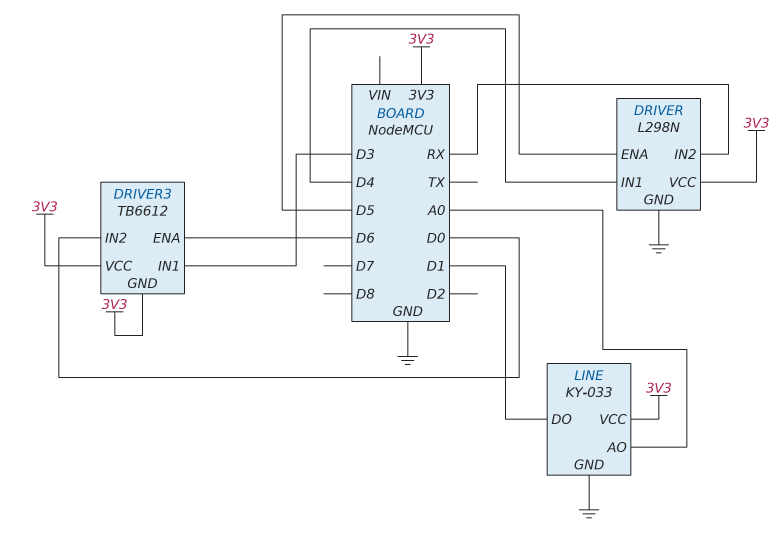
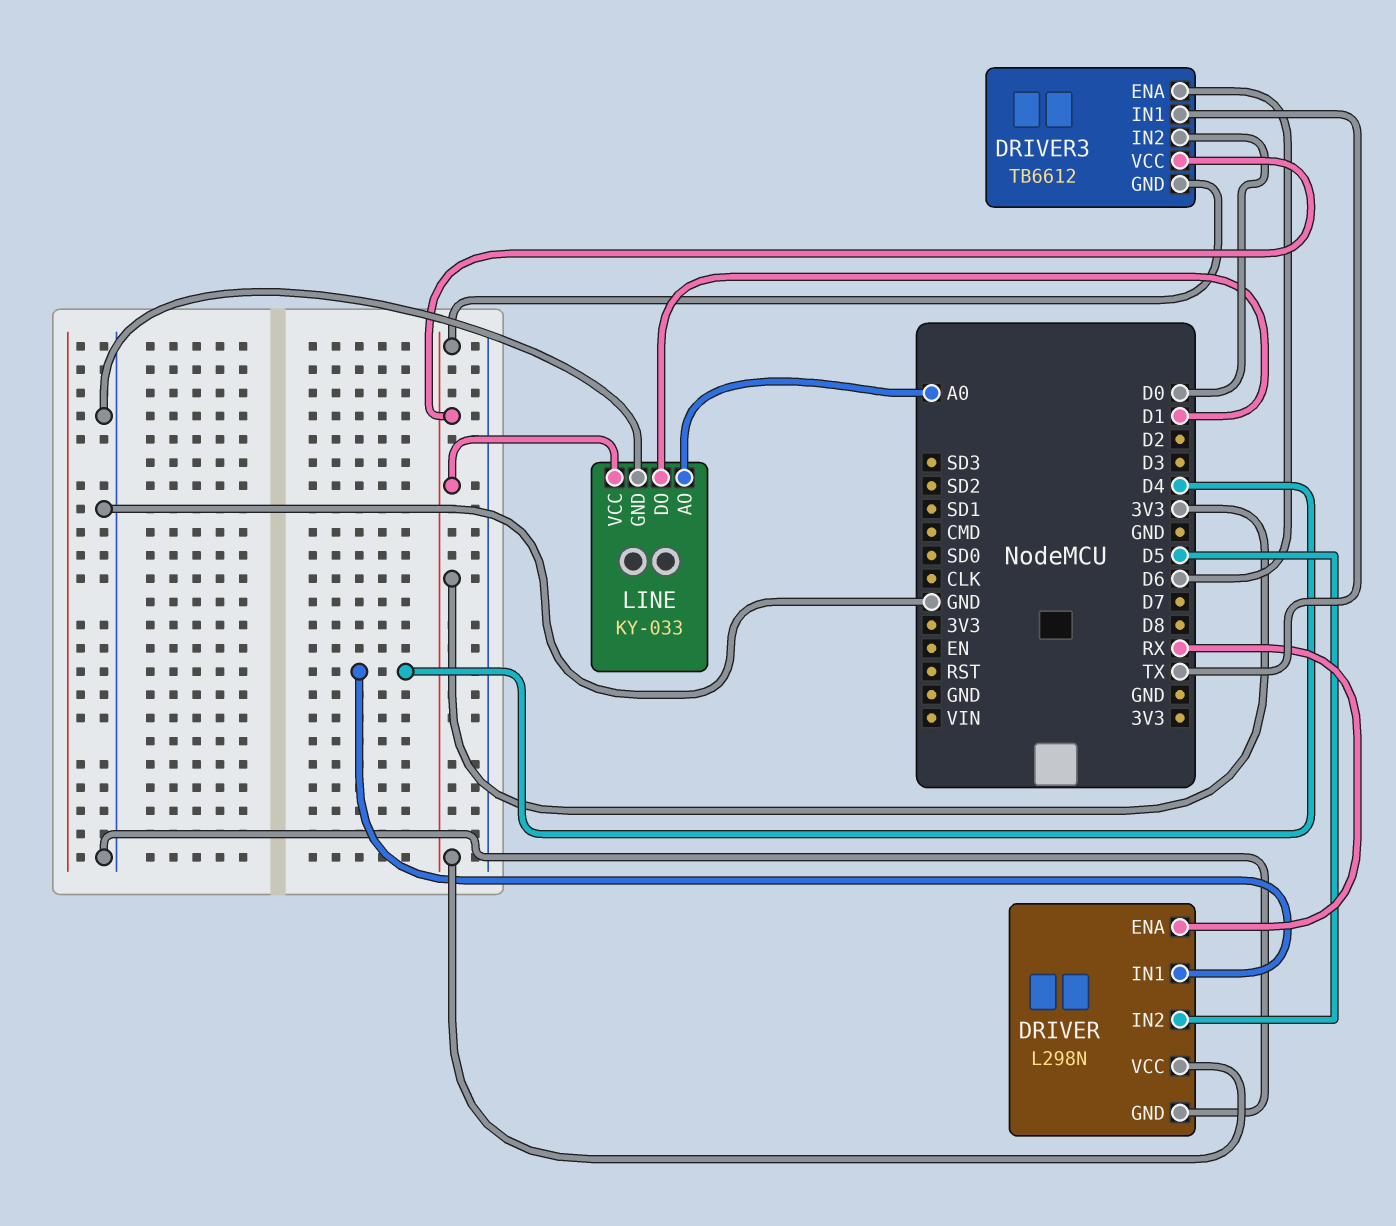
DRIVER pin ENA: D5 -> RX
DRIVER pin IN2: RX -> D5
DRIVER3 pin IN1: D3 -> TX

